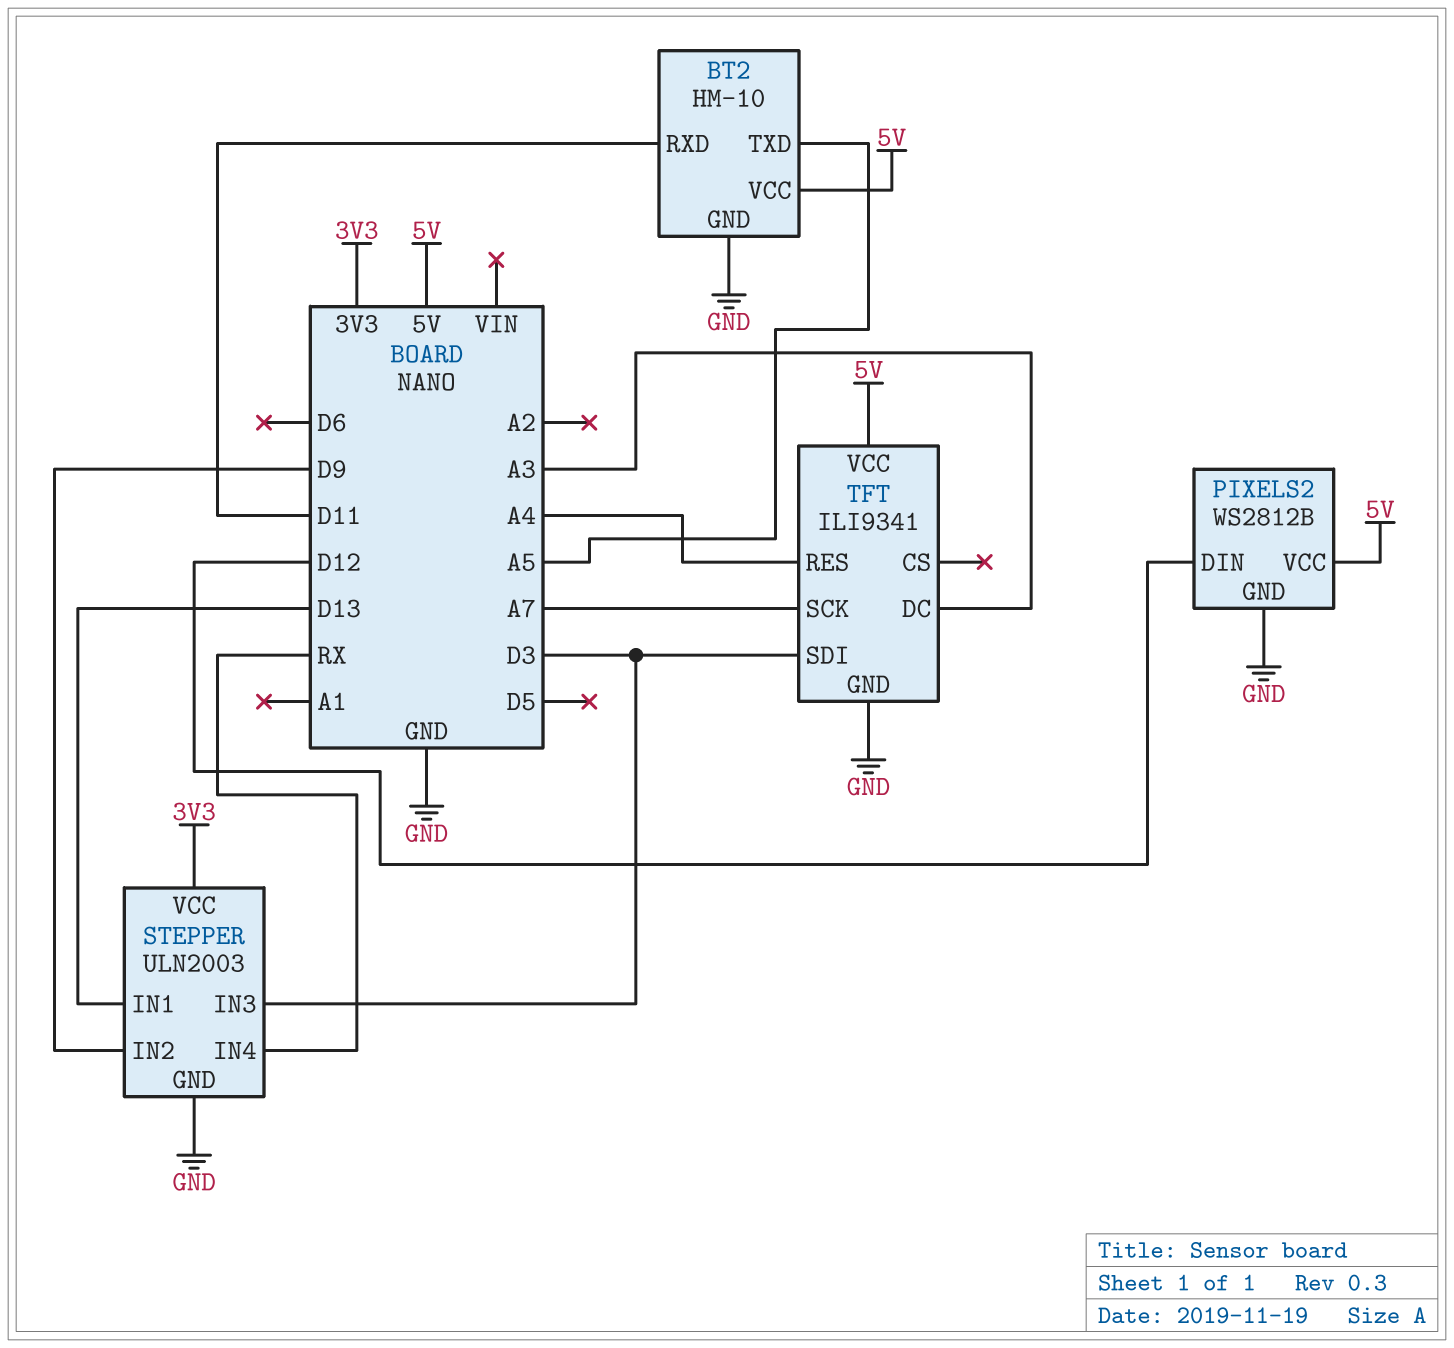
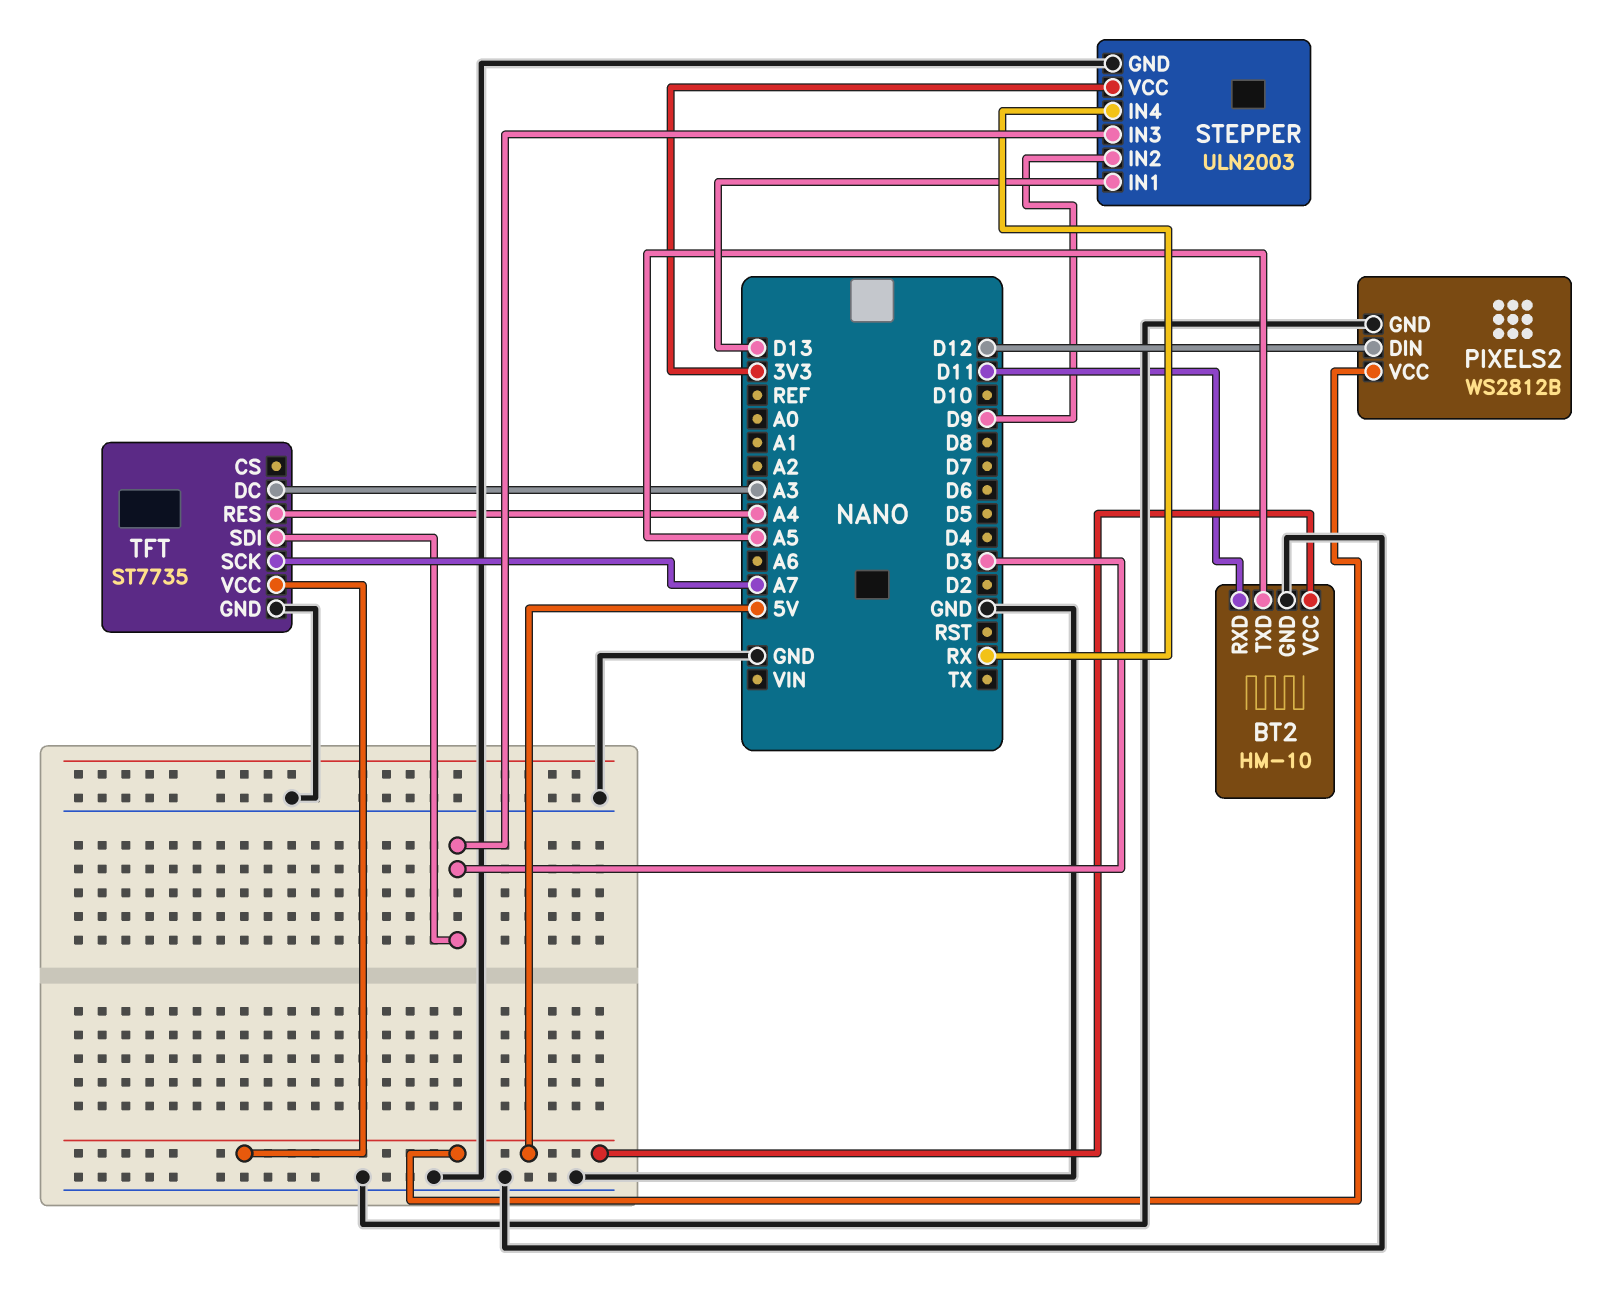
TFT: ILI9341 -> ST7735

